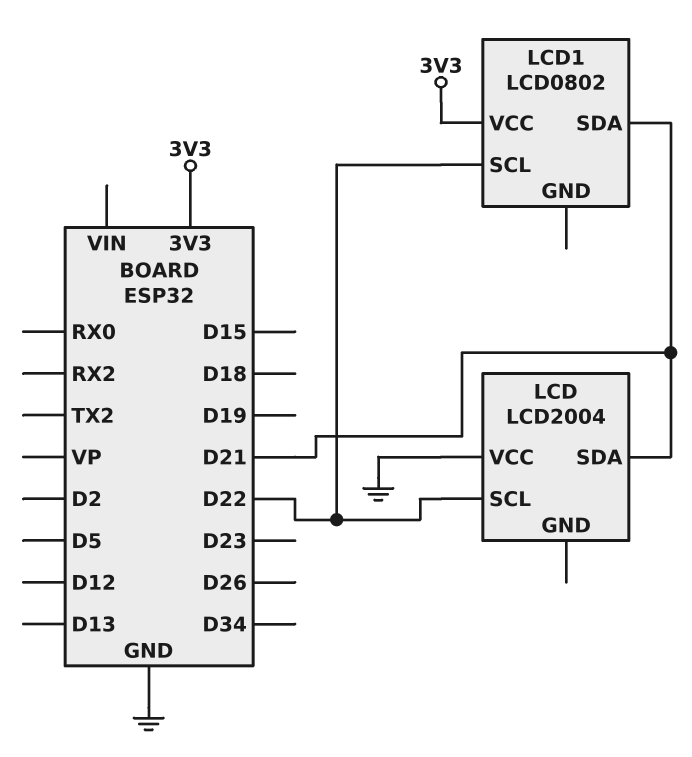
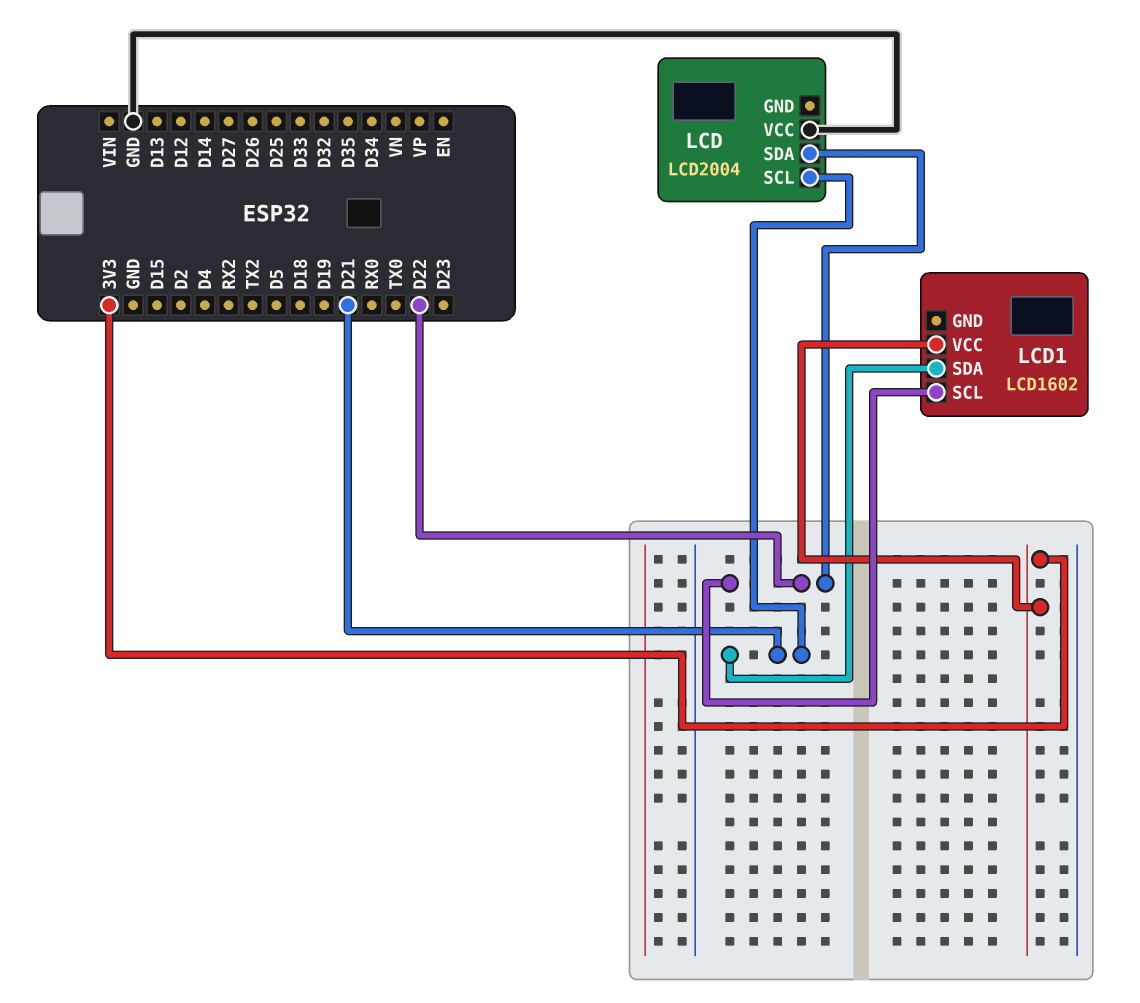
LCD pin SCL: D22 -> D21
LCD pin SDA: D21 -> D22
LCD1: LCD0802 -> LCD1602

